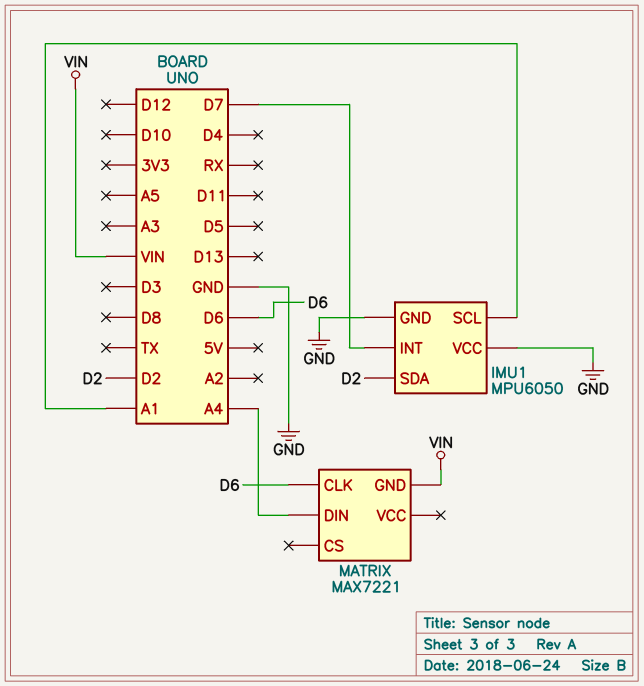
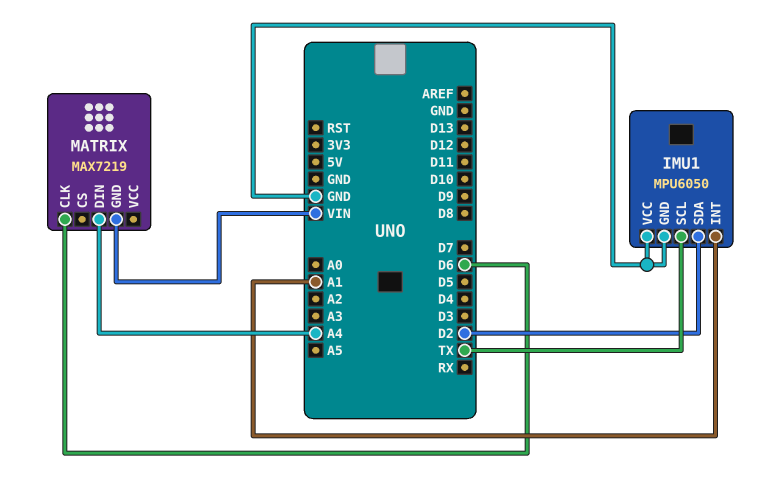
IMU1 pin INT: D7 -> A1
IMU1 pin SCL: A1 -> TX
MATRIX: MAX7221 -> MAX7219

